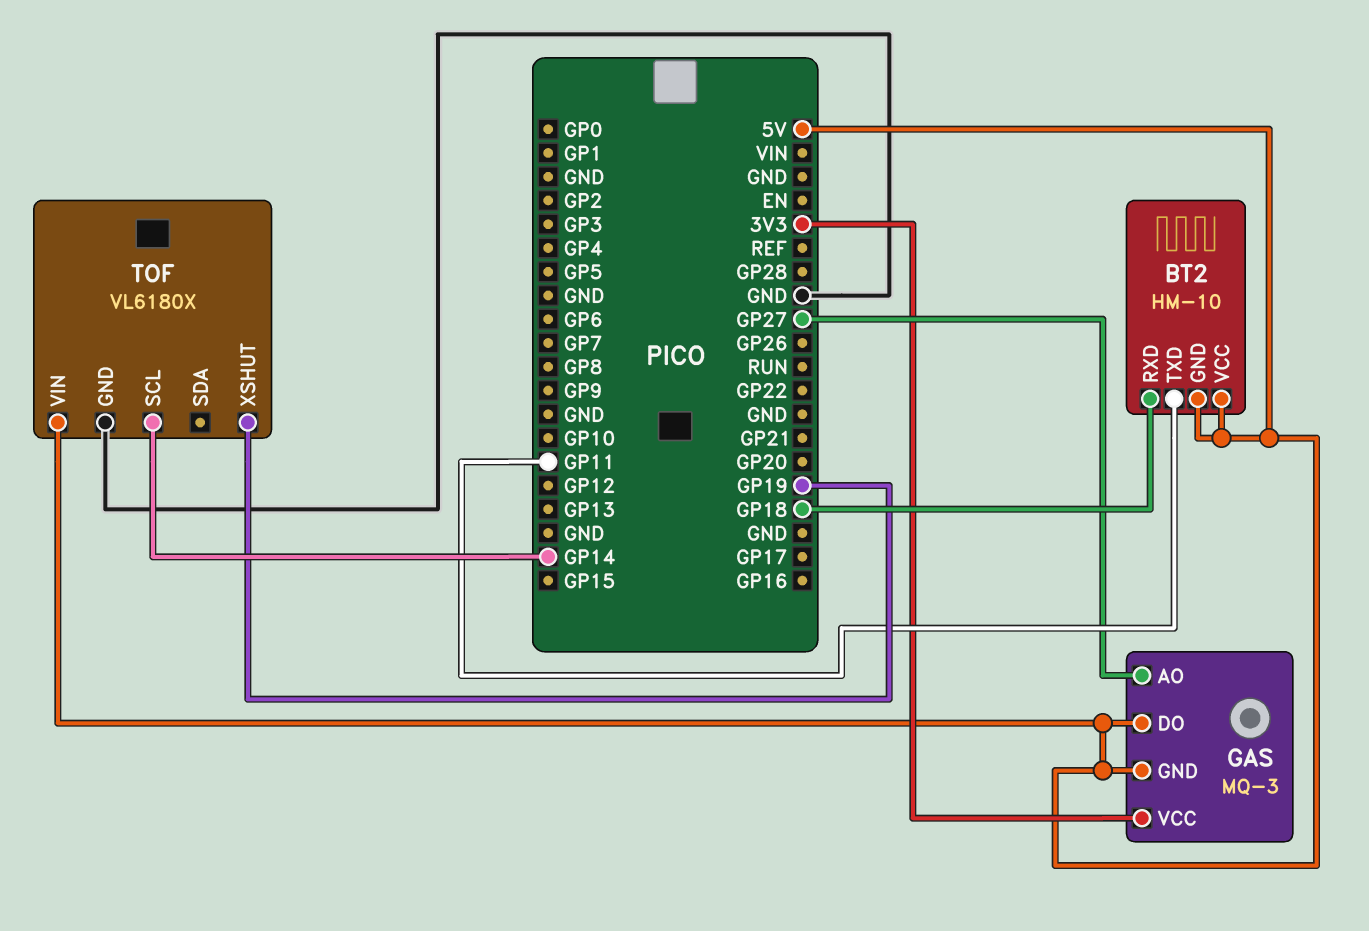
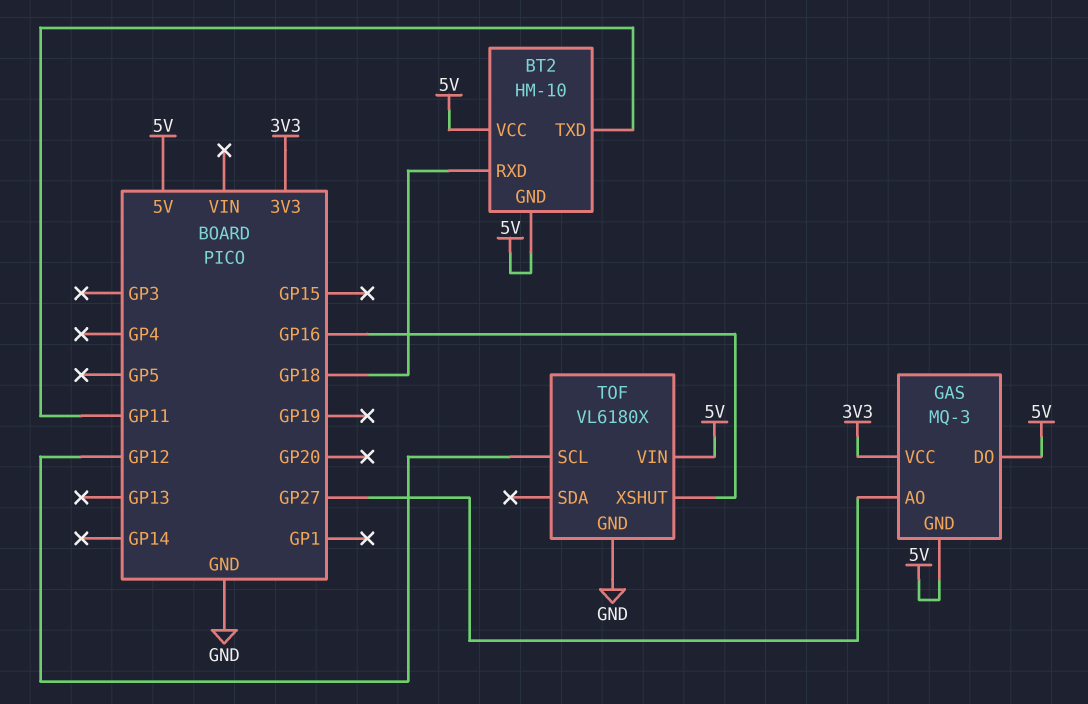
TOF pin SCL: GP14 -> GP12
TOF pin XSHUT: GP19 -> GP16

